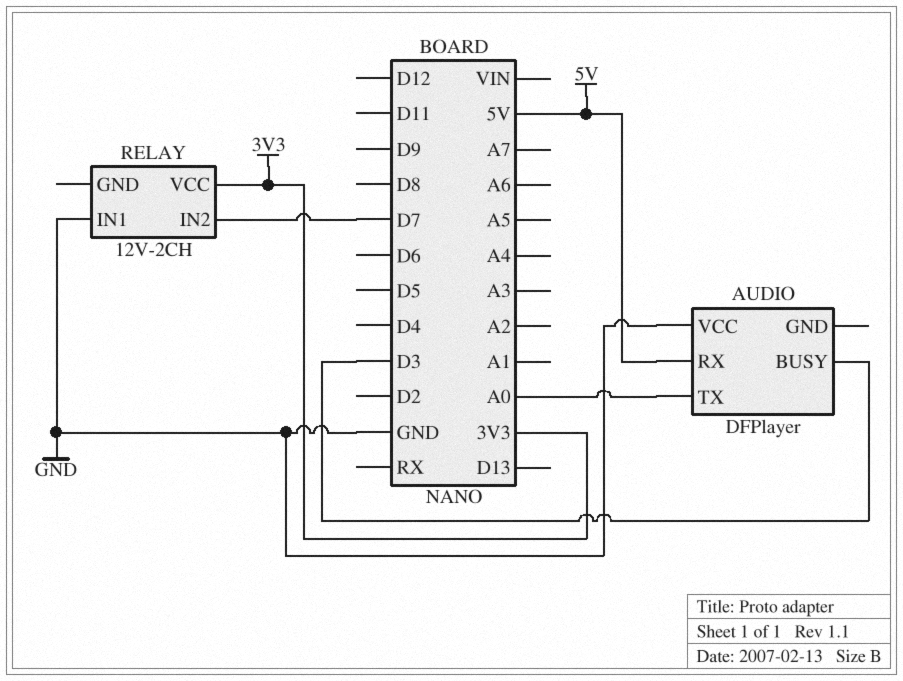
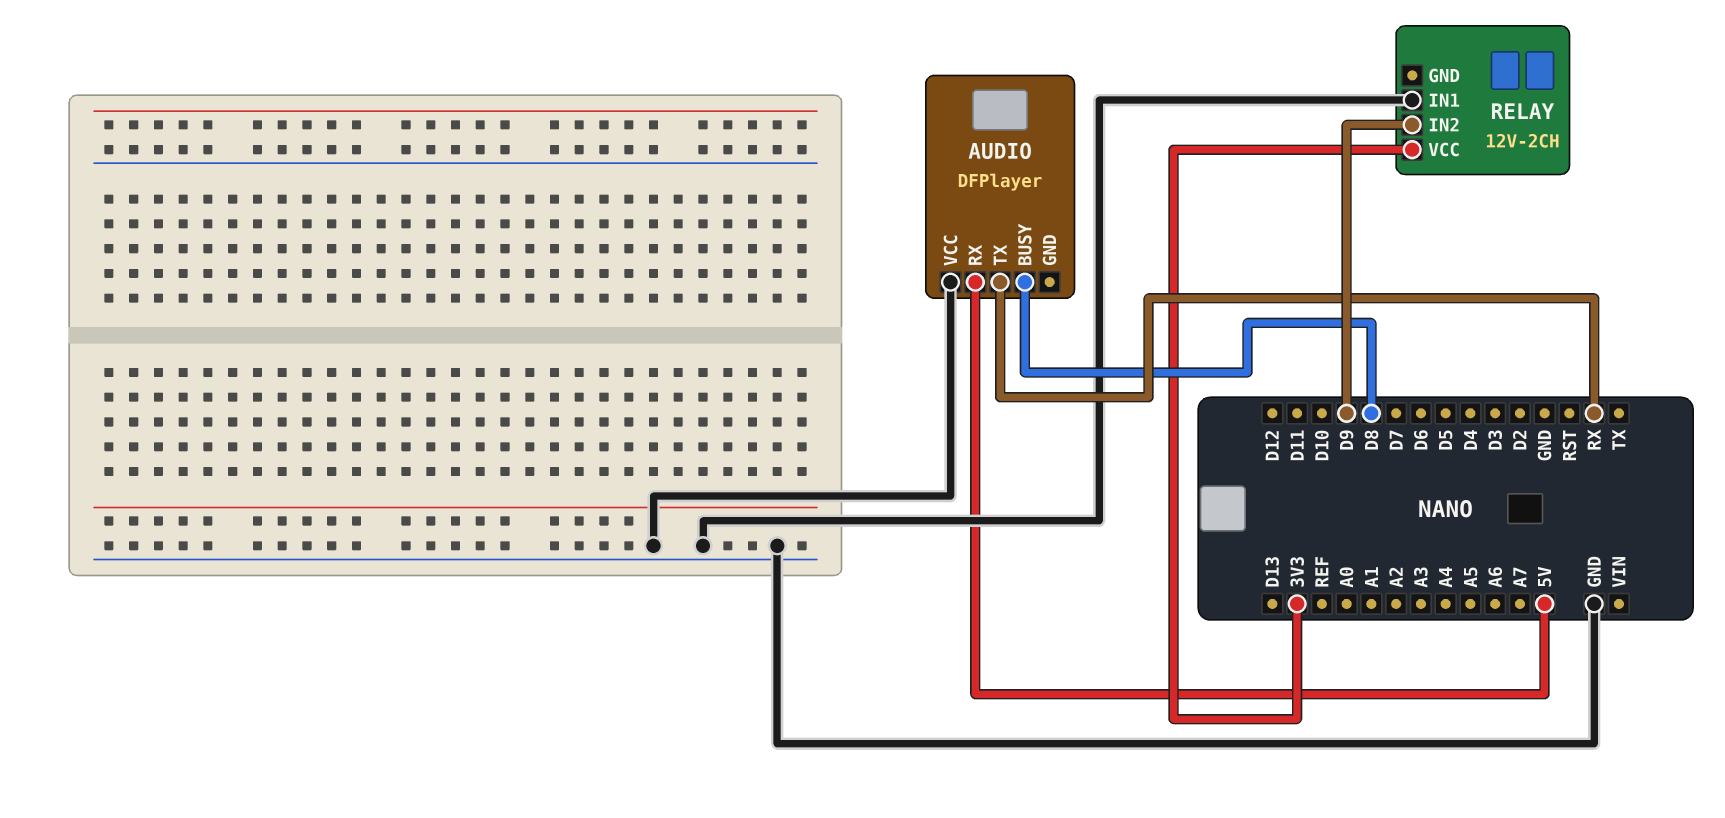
AUDIO pin BUSY: D3 -> D8
AUDIO pin TX: A0 -> RX
RELAY pin IN2: D7 -> D9

